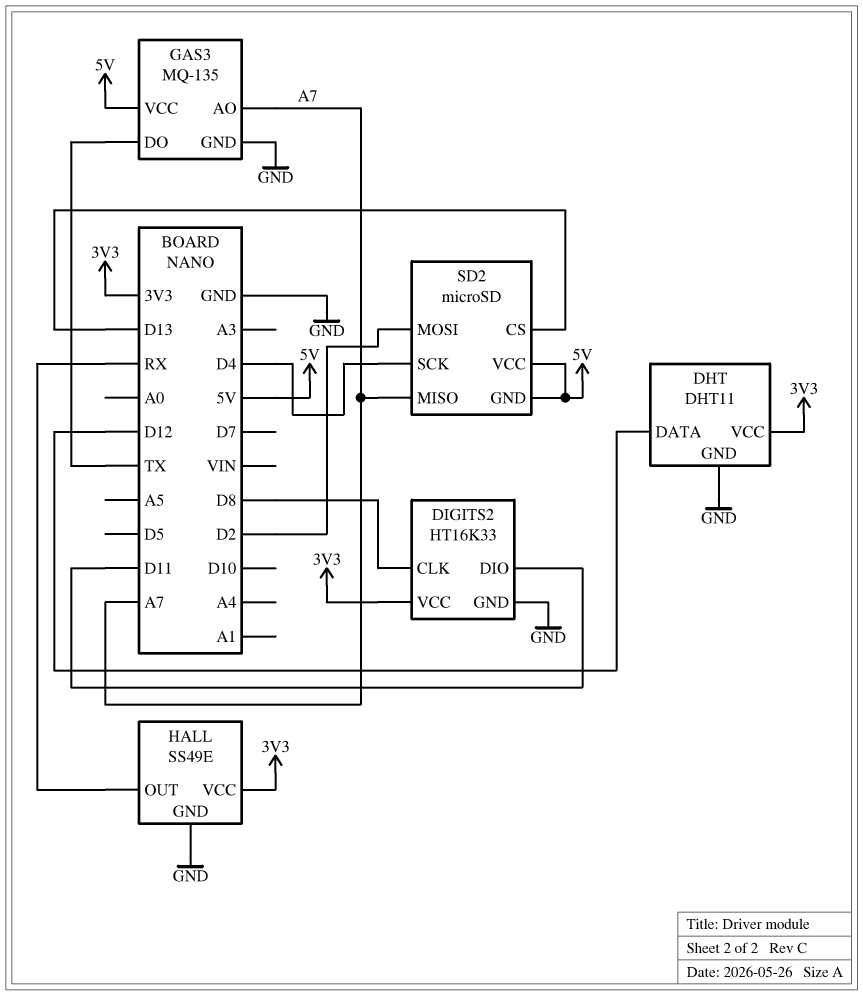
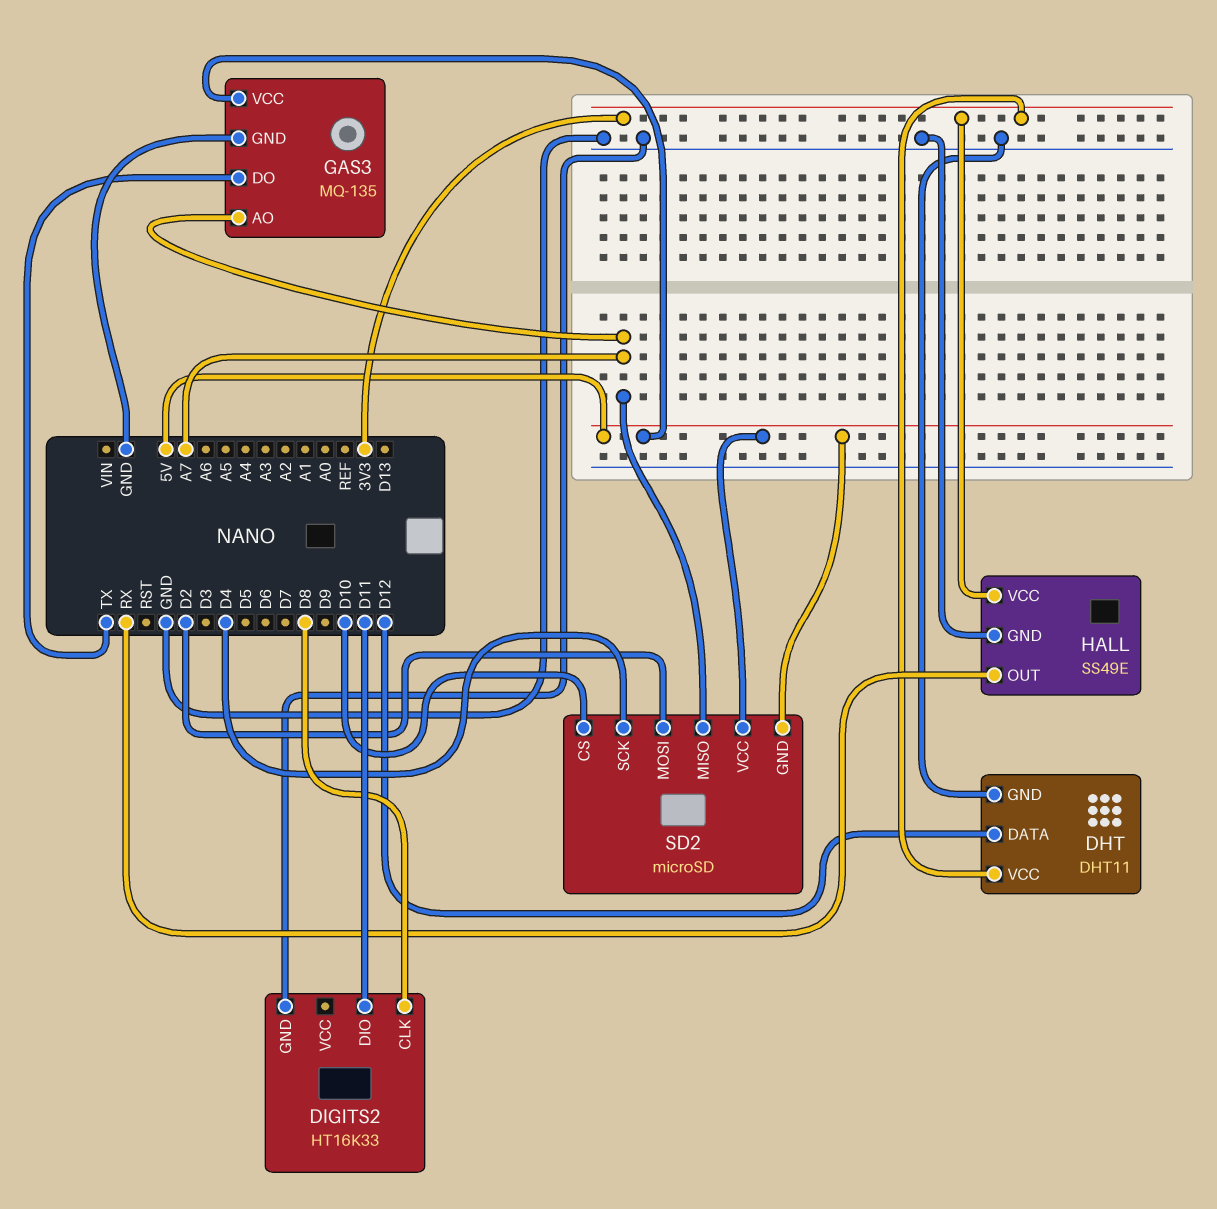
DIGITS2 pin VCC: 3V3 -> none
SD2 pin CS: D13 -> D10

